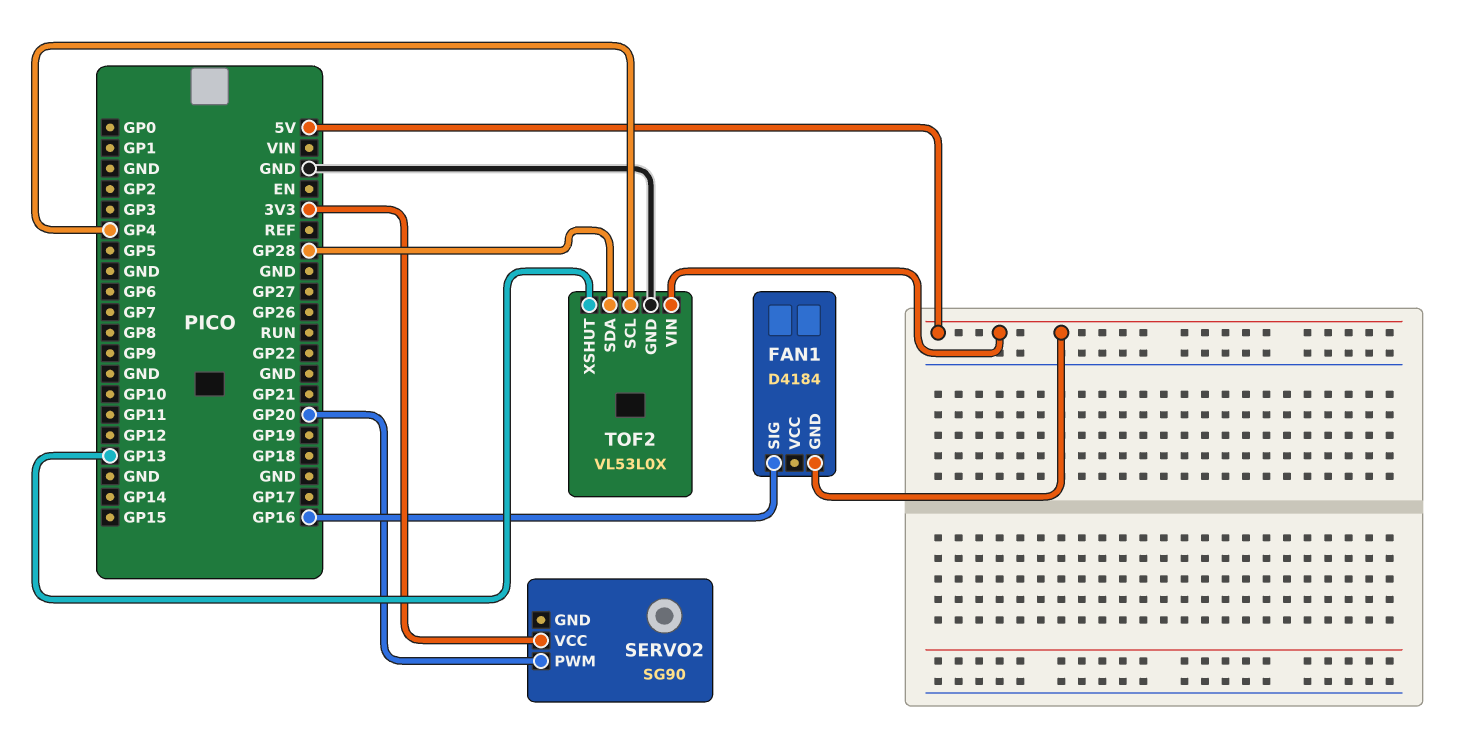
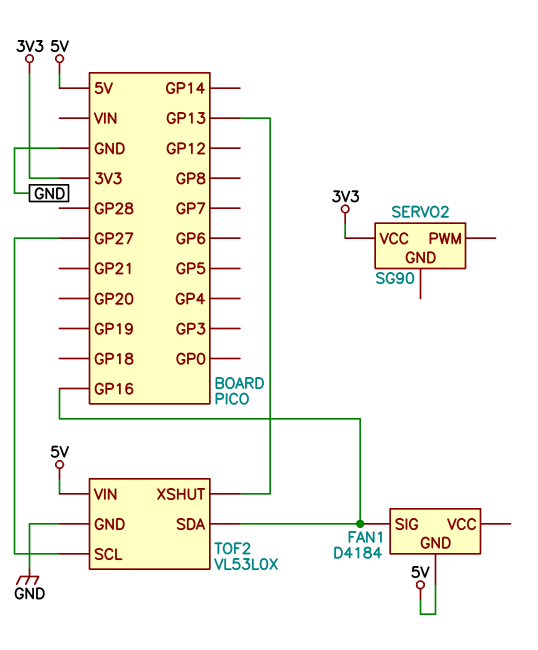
SERVO2 pin PWM: GP20 -> none
TOF2 pin SCL: GP4 -> GP27
TOF2 pin SDA: GP28 -> GP16

